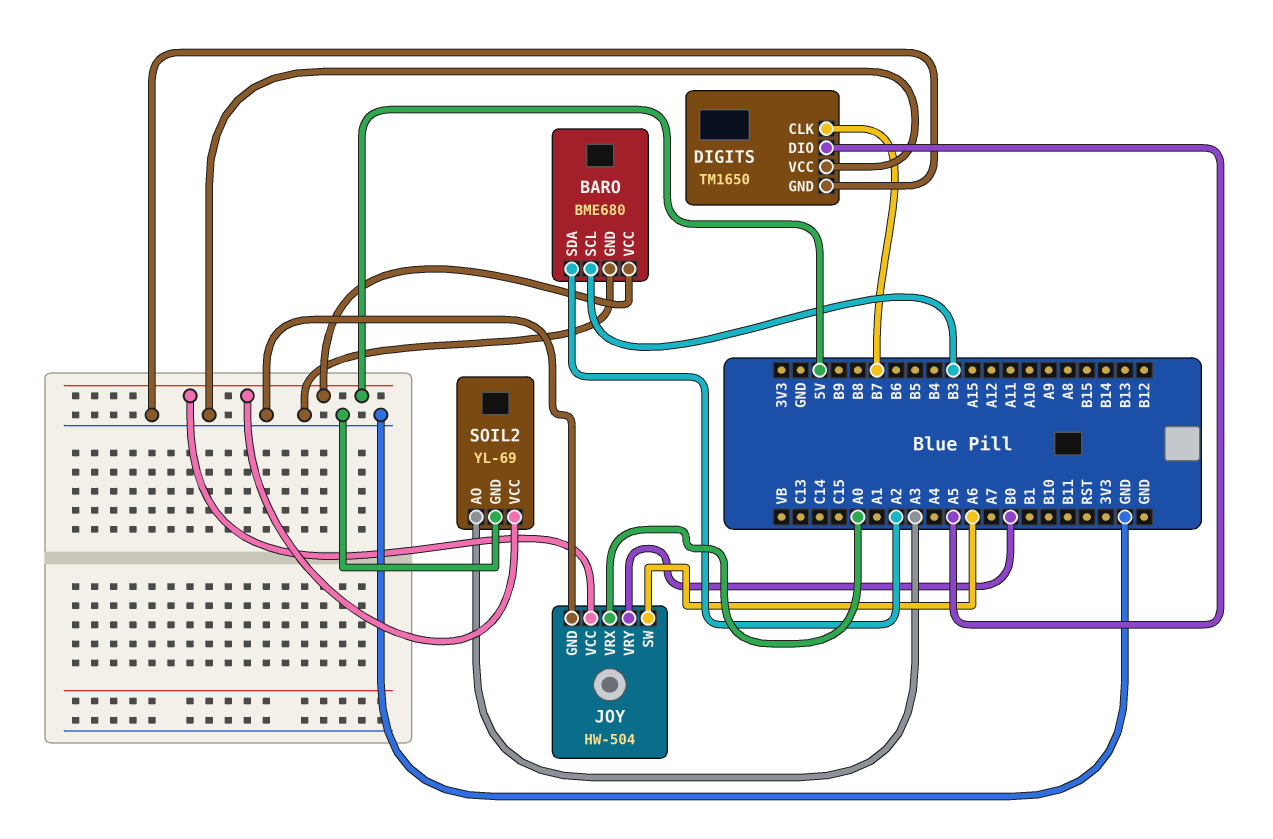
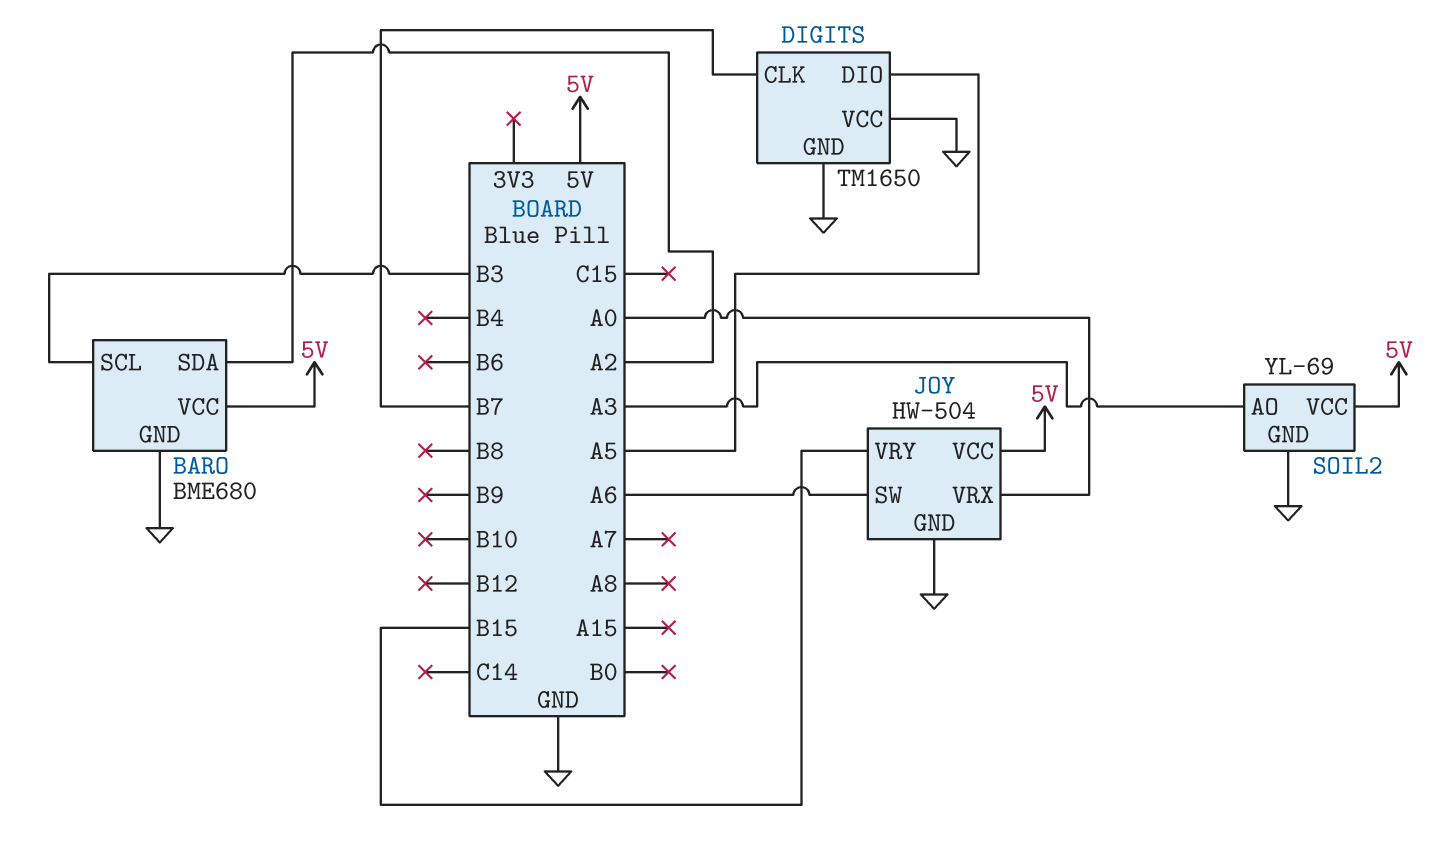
JOY pin VRY: B0 -> B15

